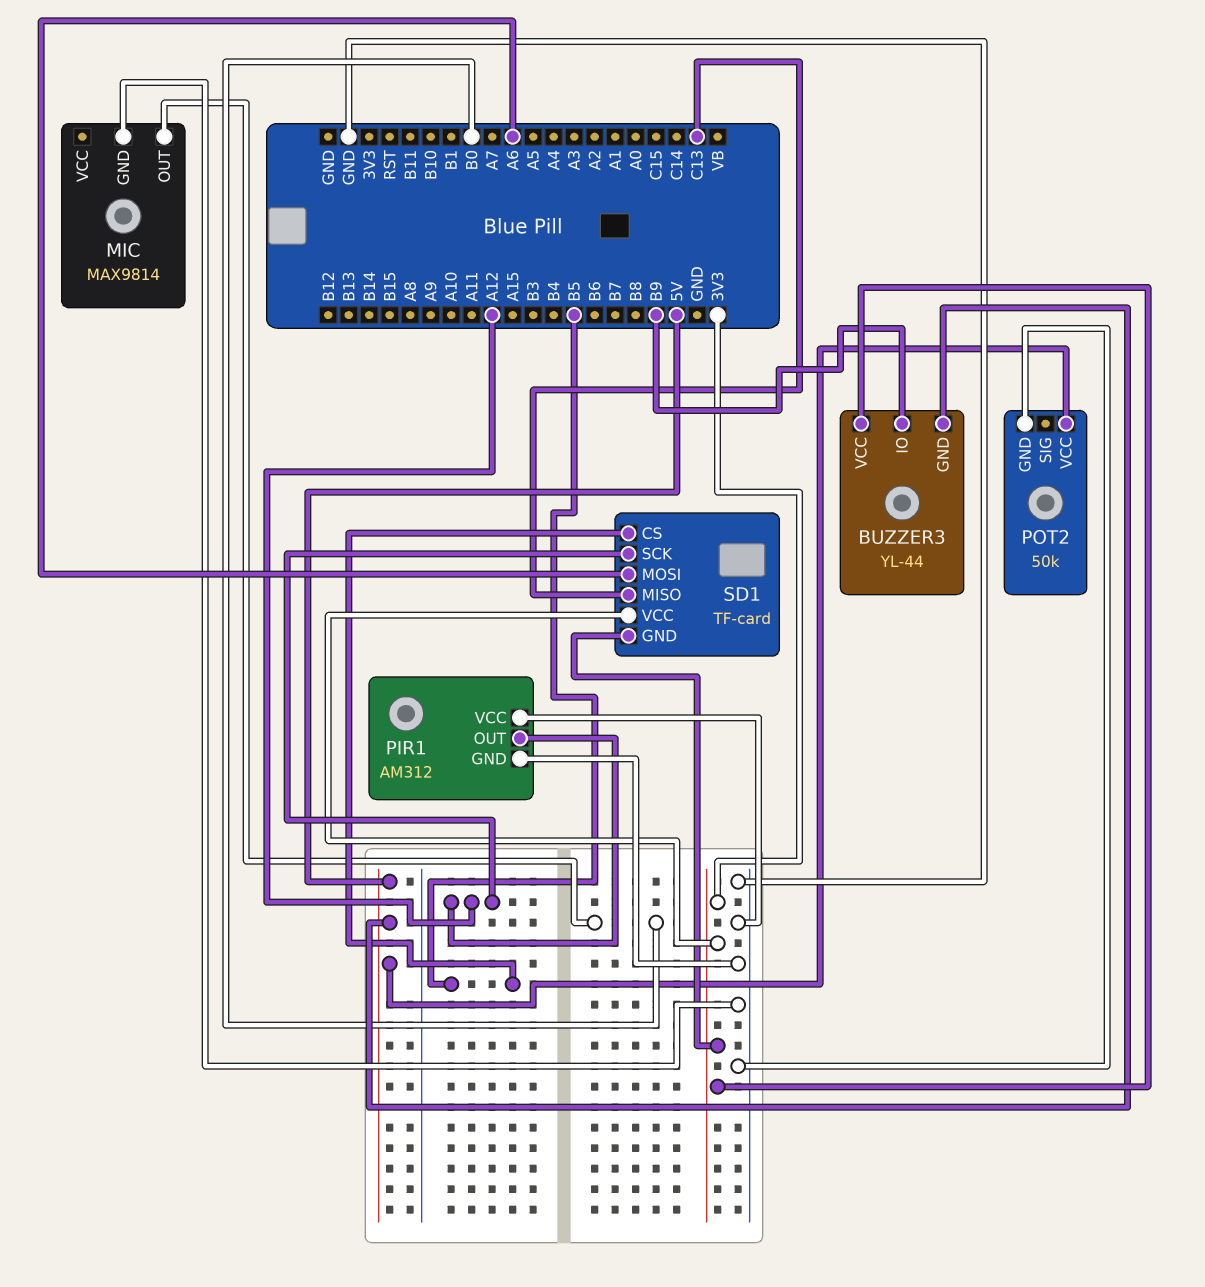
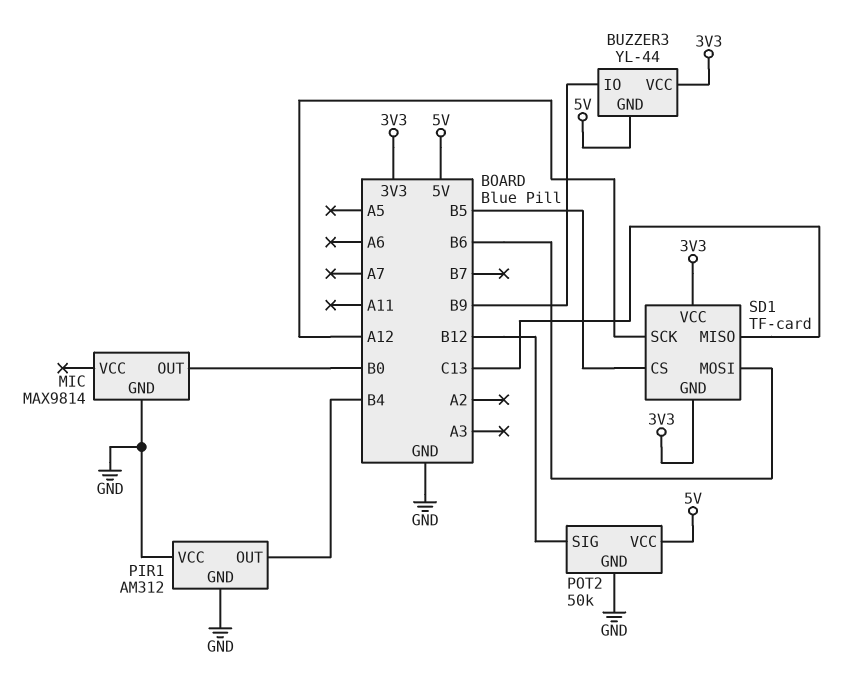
PIR1 pin OUT: A12 -> B4
POT2 pin SIG: none -> B12
SD1 pin MOSI: A6 -> B6

